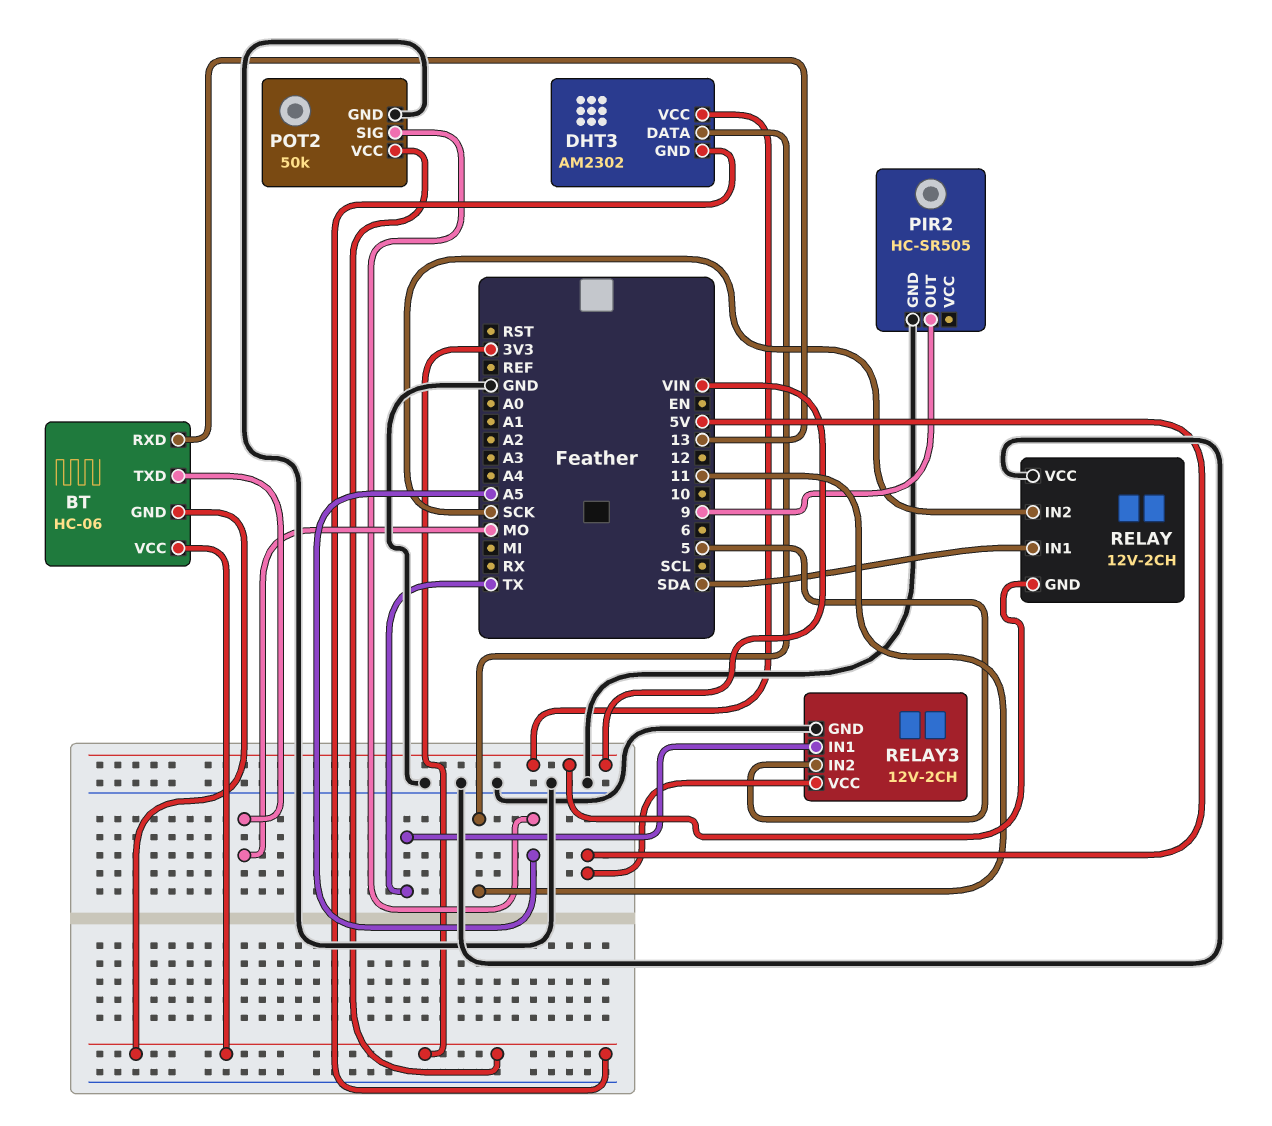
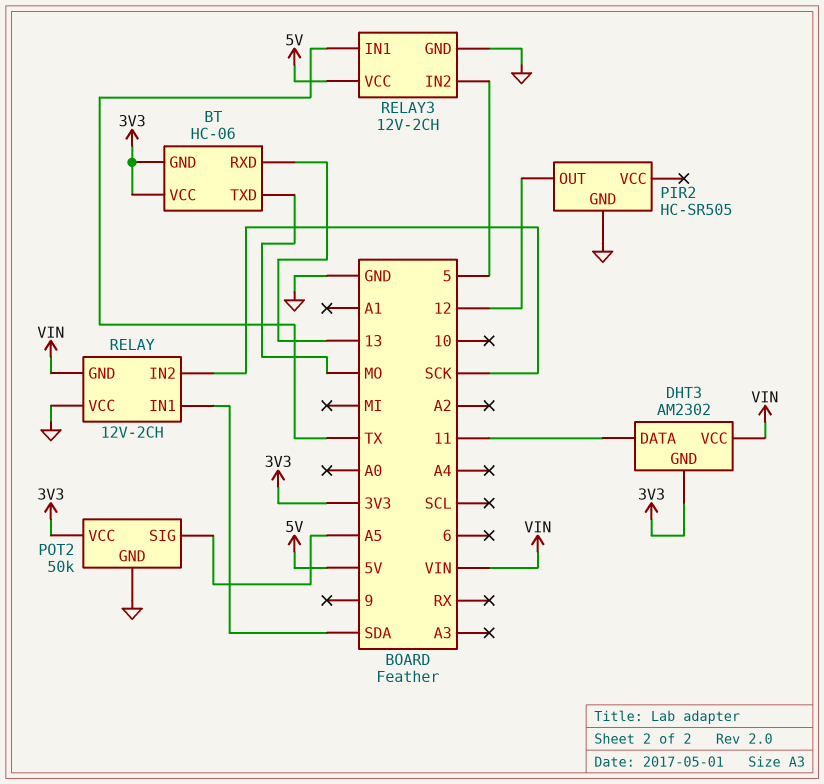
PIR2 pin OUT: 9 -> 12

